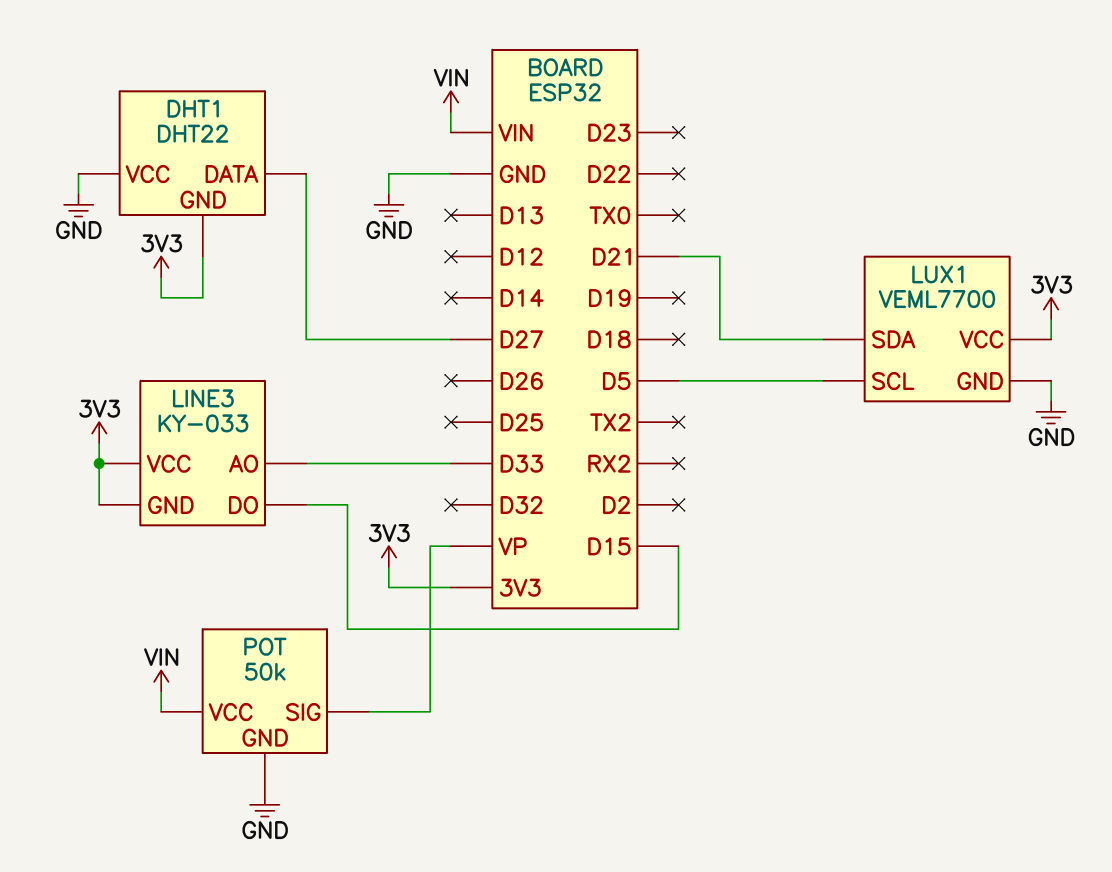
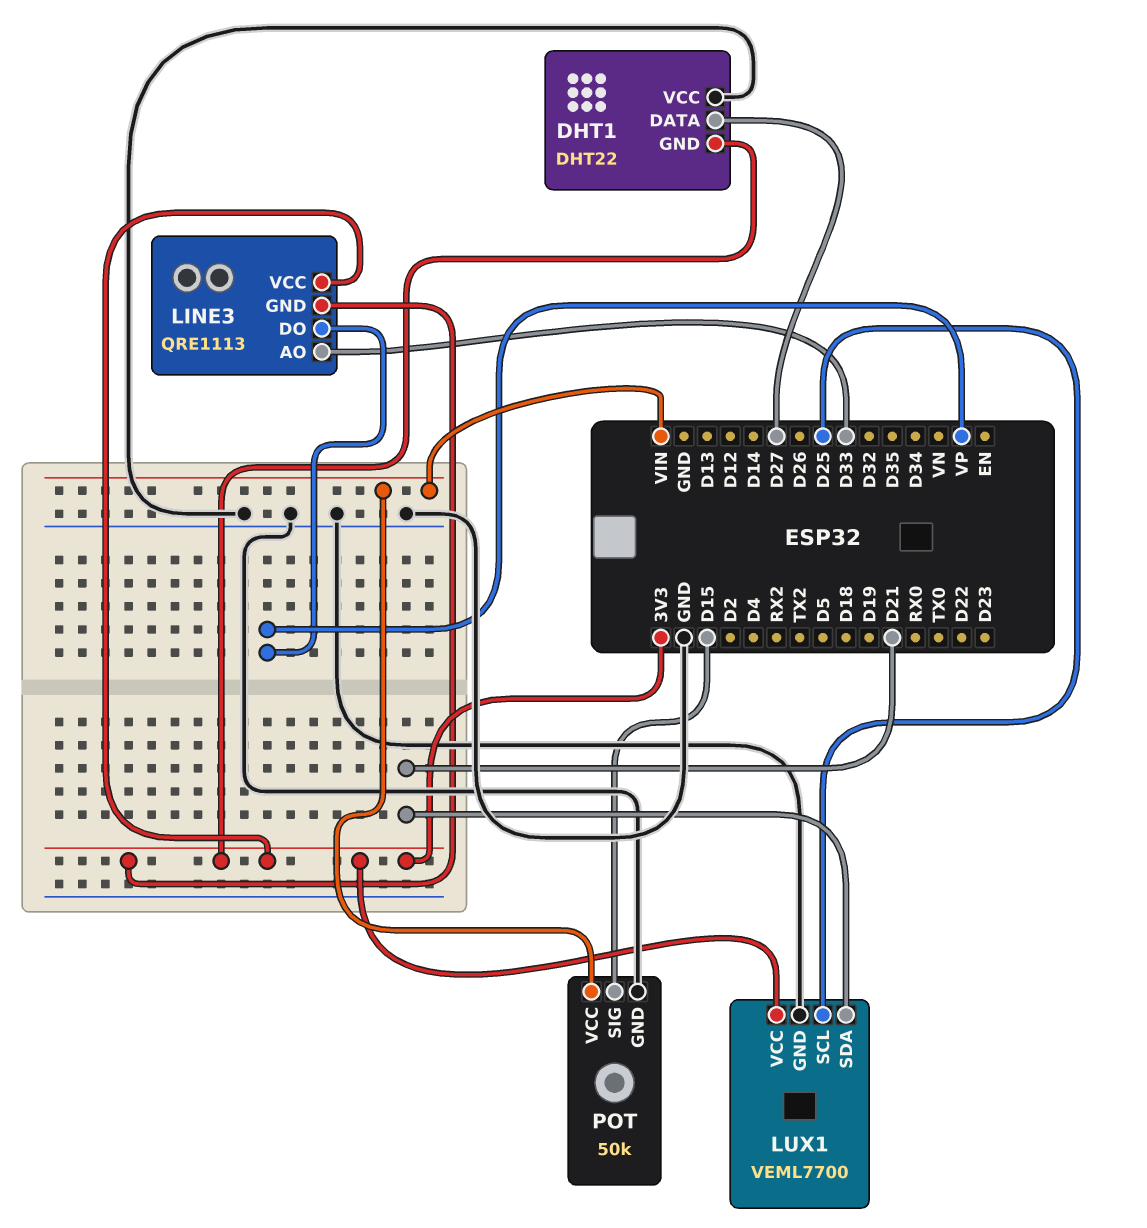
LINE3: KY-033 -> QRE1113
LINE3 pin DO: D15 -> VP
LUX1 pin SCL: D5 -> D25
POT pin SIG: VP -> D15

